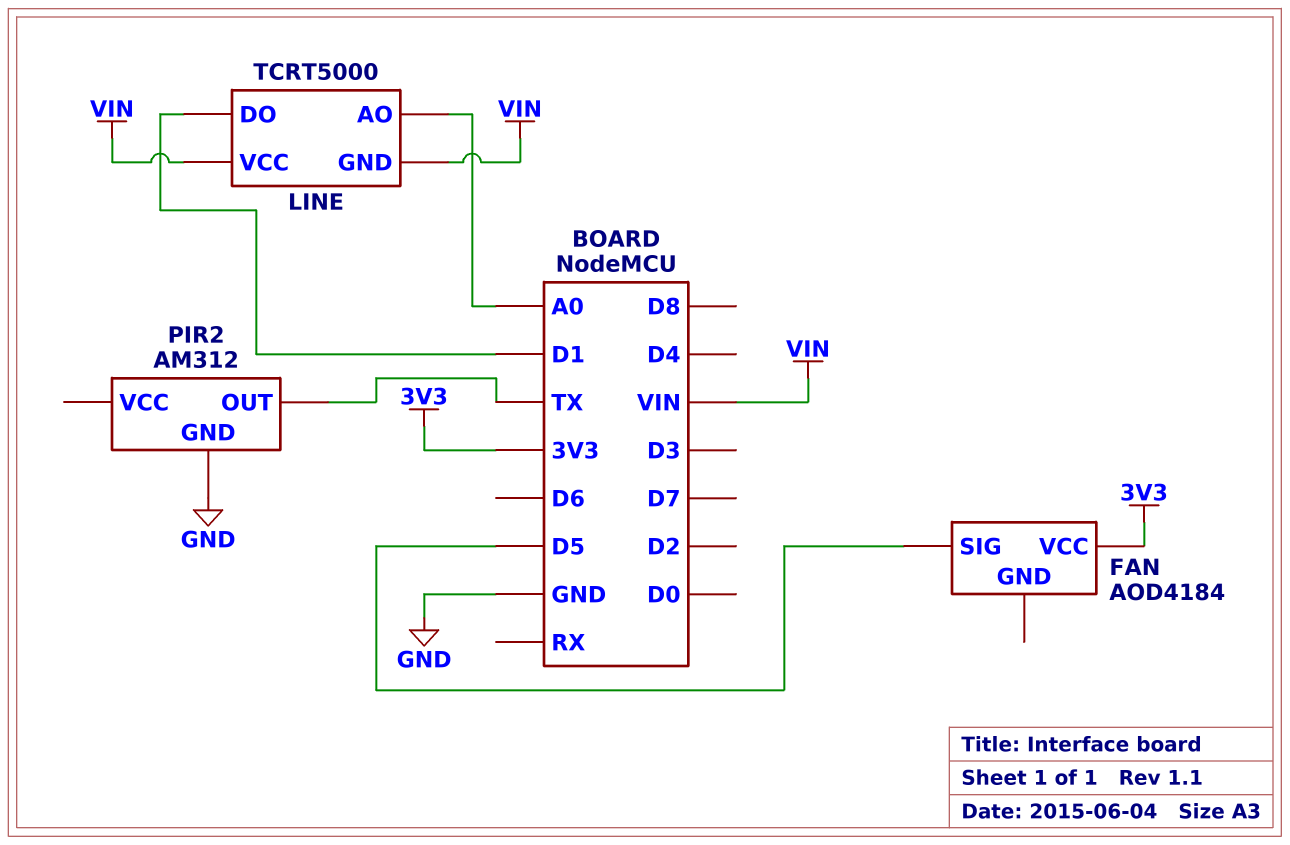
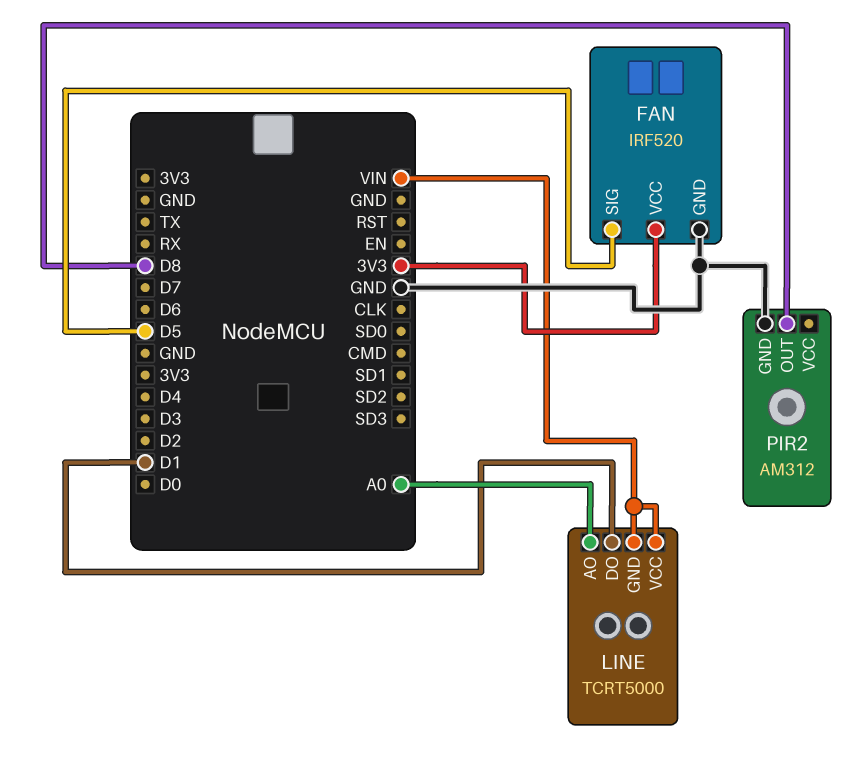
FAN: AOD4184 -> IRF520
FAN pin GND: none -> GND
PIR2 pin OUT: TX -> D8

